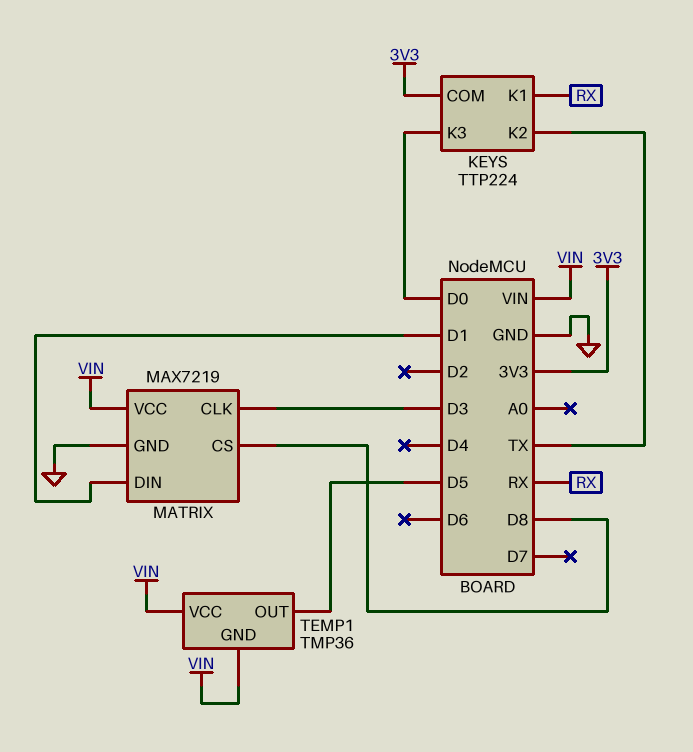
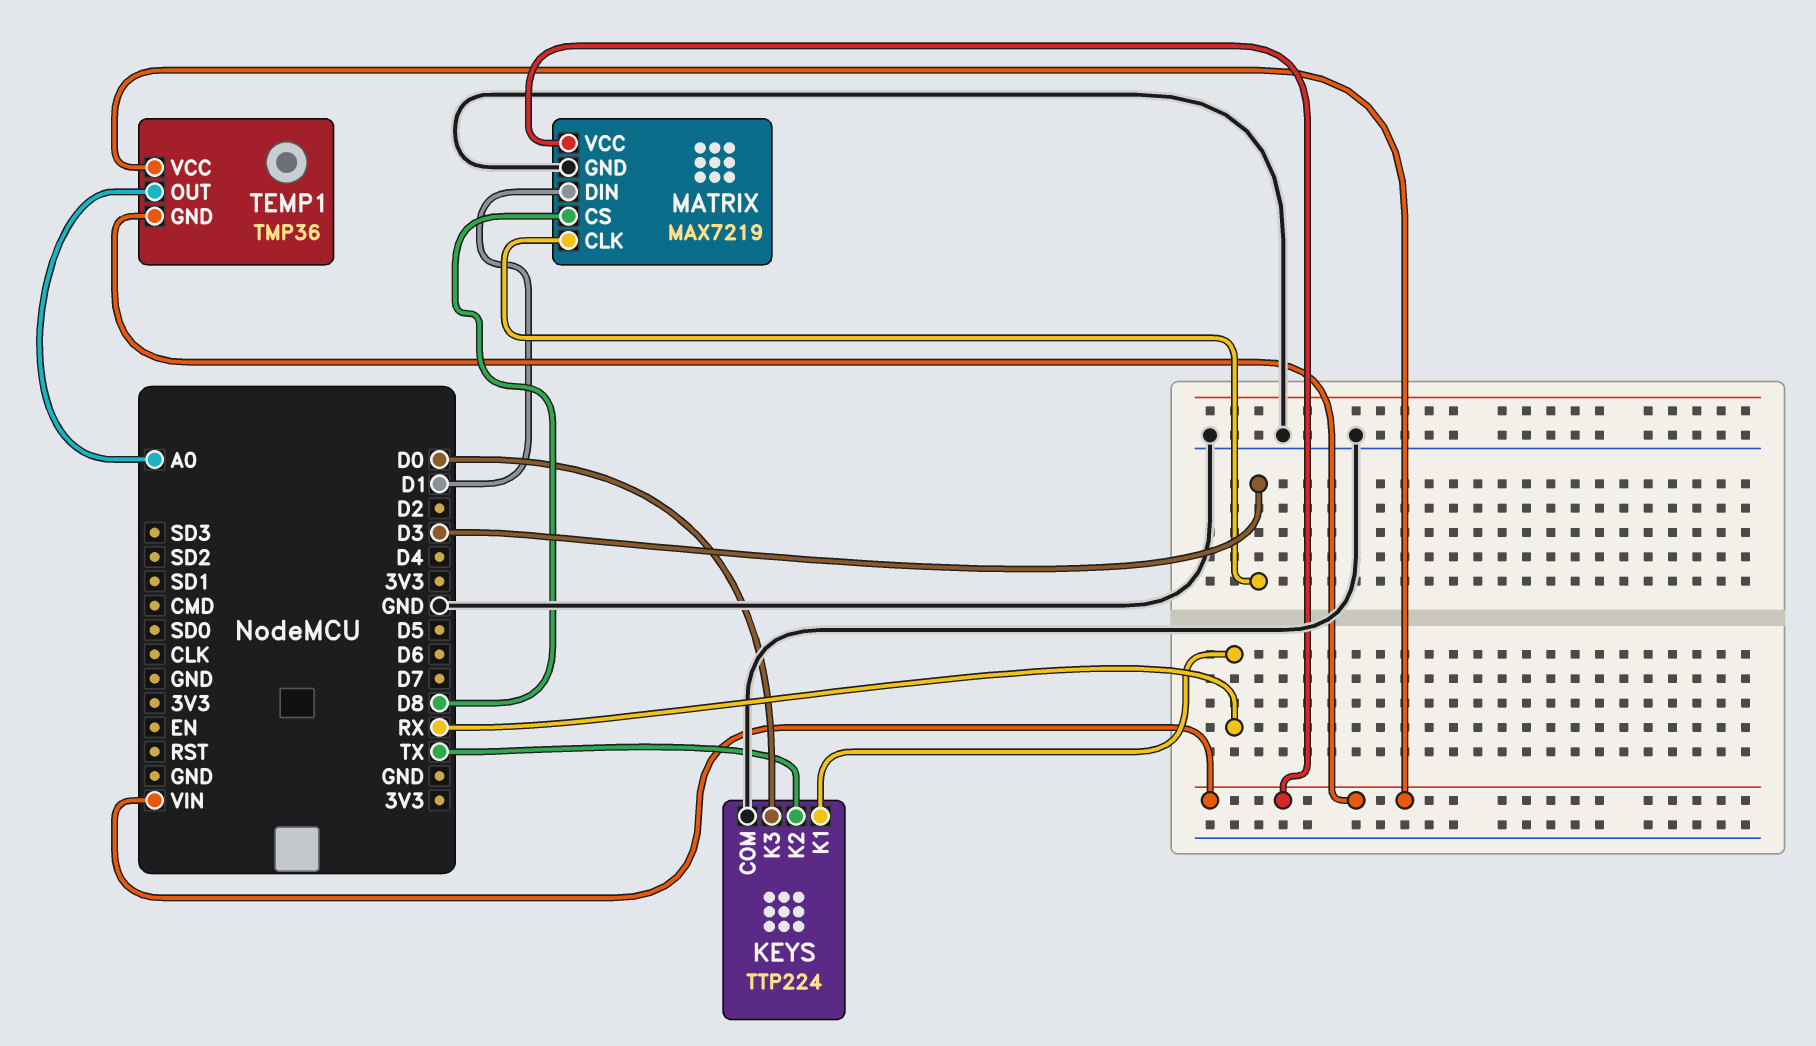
KEYS pin COM: 3V3 -> GND
TEMP1 pin OUT: D5 -> A0

